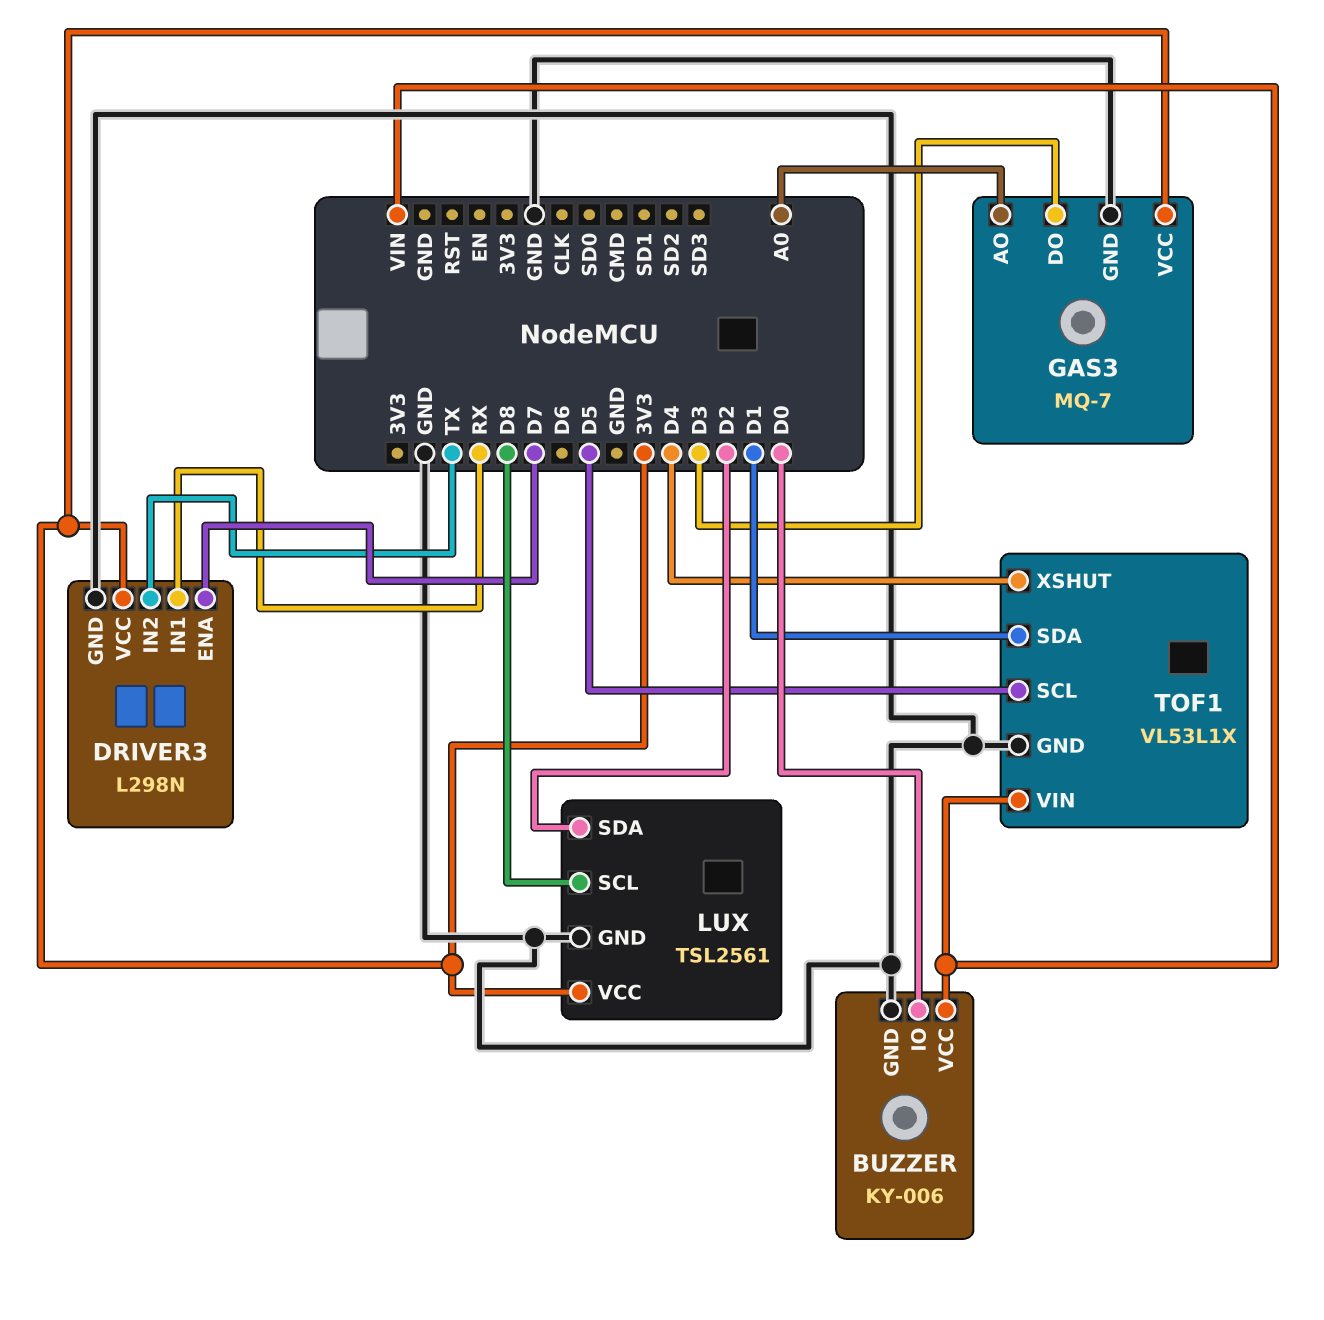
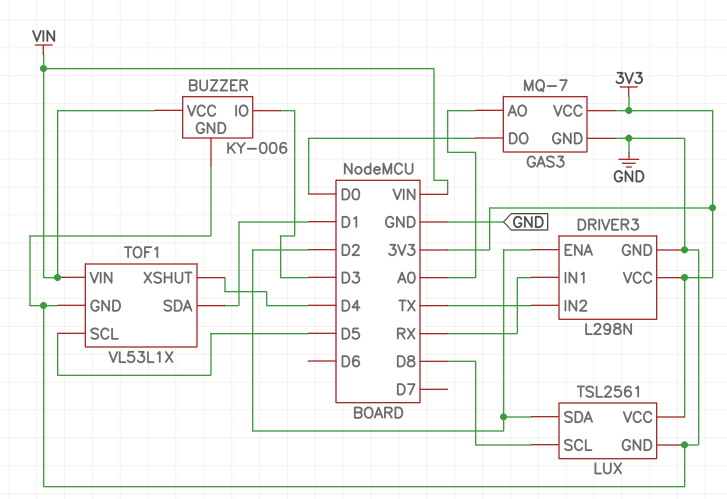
BUZZER pin IO: D0 -> D3
DRIVER3 pin ENA: D7 -> D2
GAS3 pin DO: D3 -> D0

